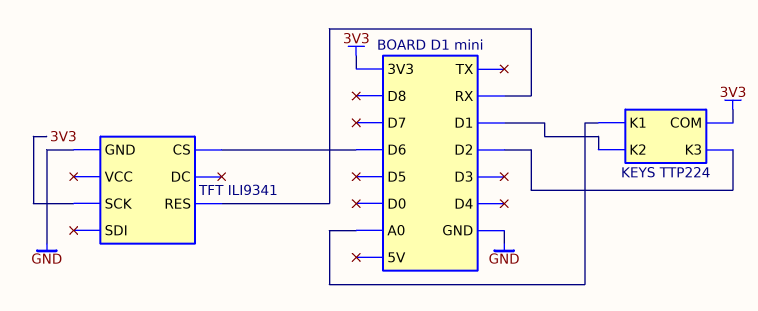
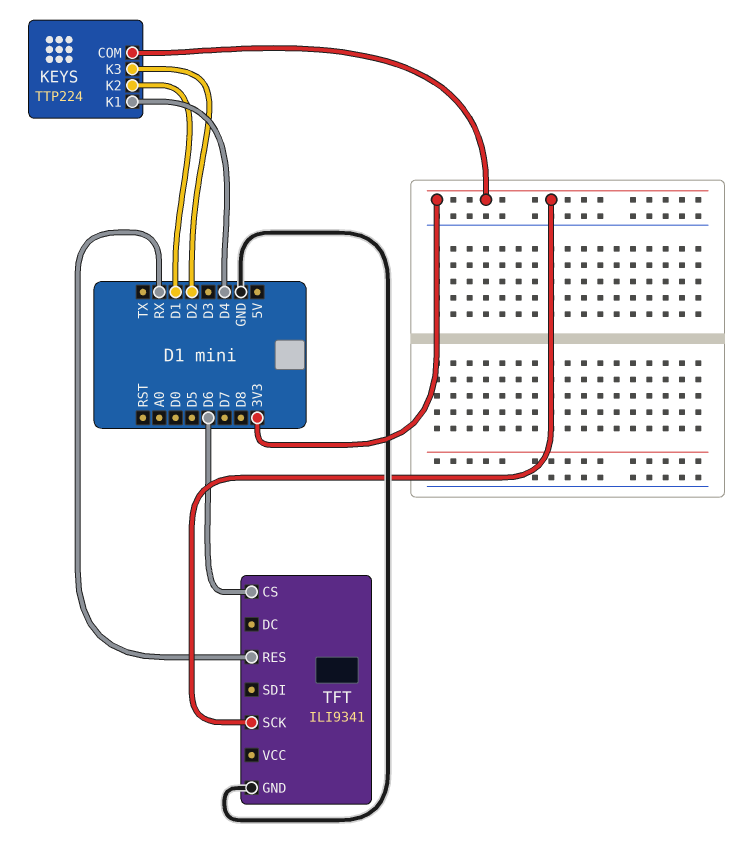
KEYS pin K1: A0 -> D4

